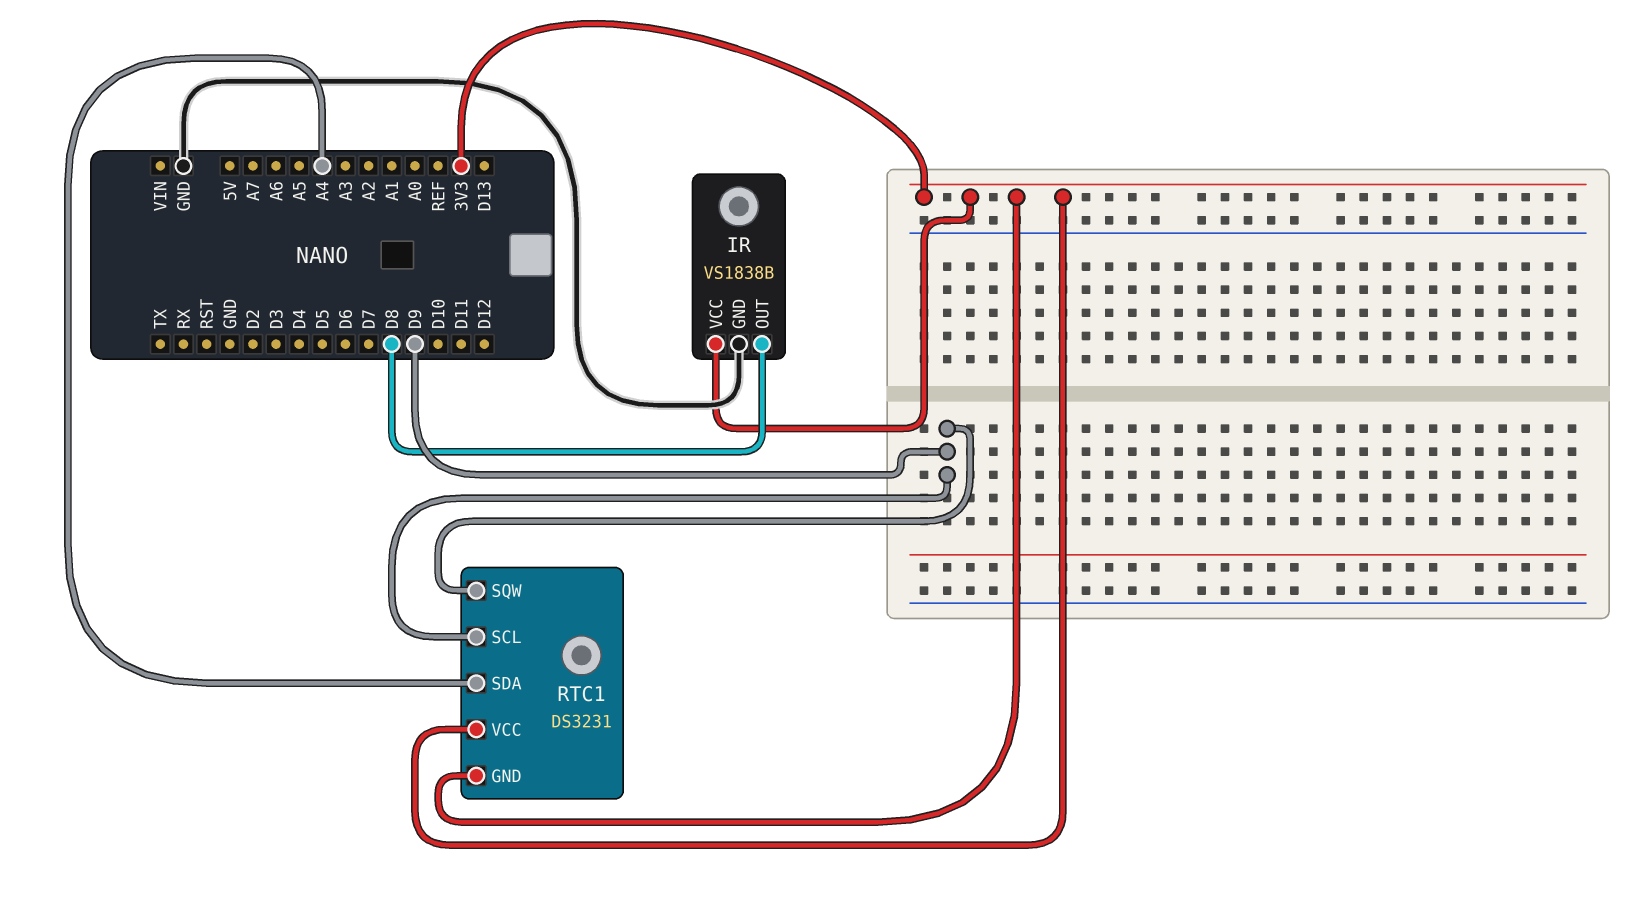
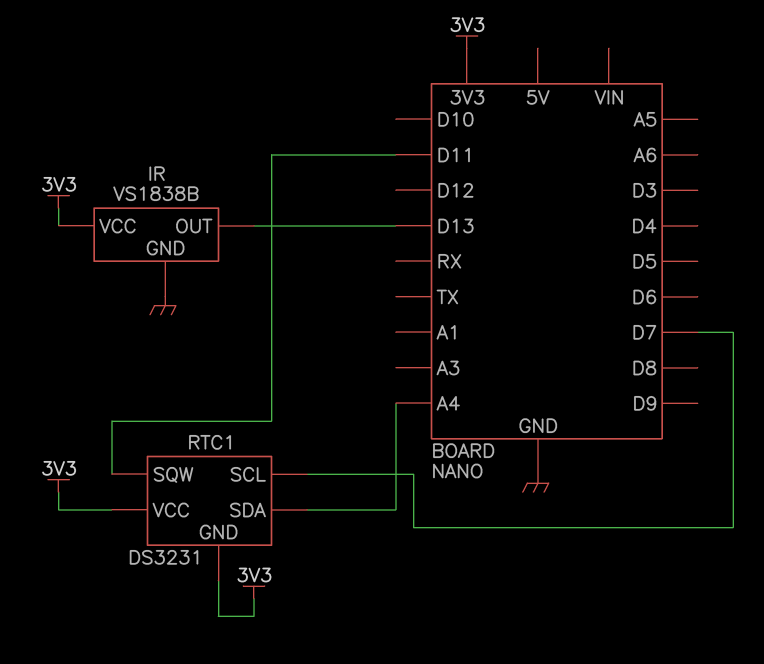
IR pin OUT: D8 -> D13
RTC1 pin SCL: D9 -> D7
RTC1 pin SQW: D9 -> D11

